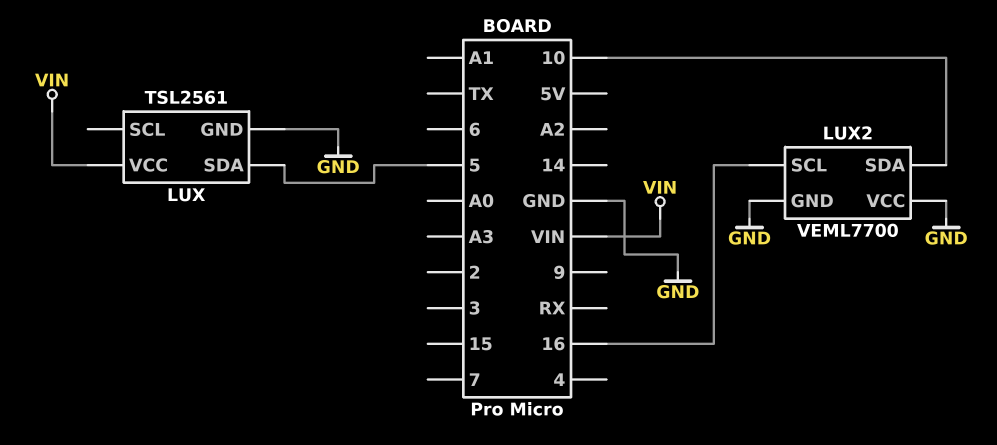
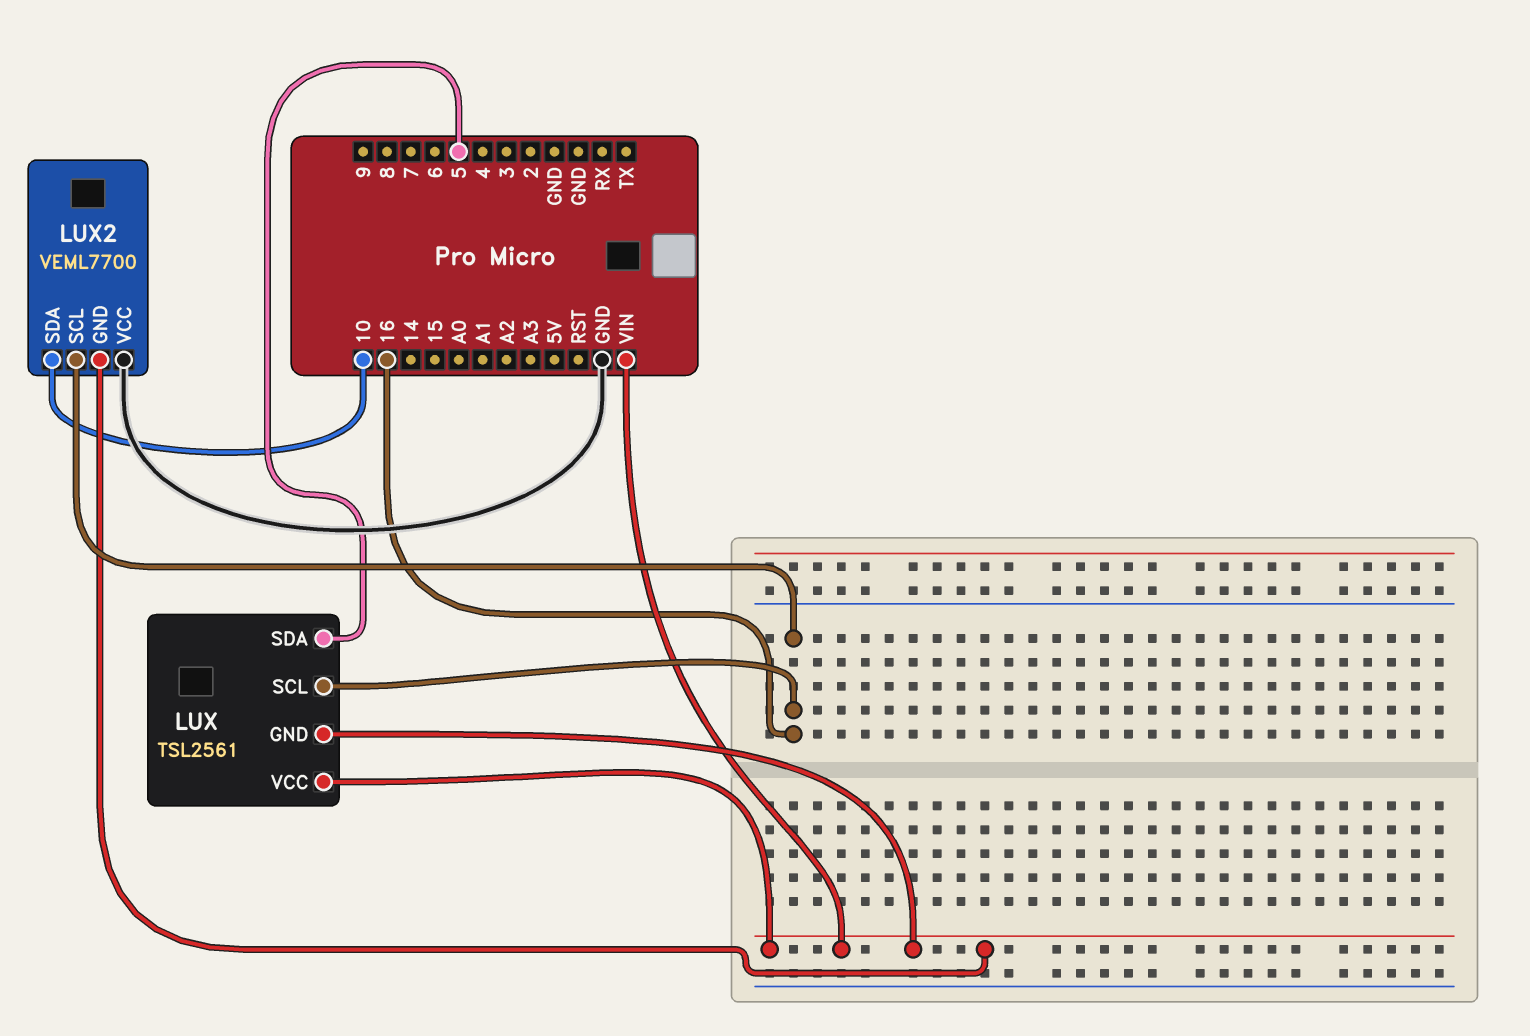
LUX pin GND: GND -> VIN
LUX pin SCL: none -> 16
LUX2 pin GND: GND -> VIN

